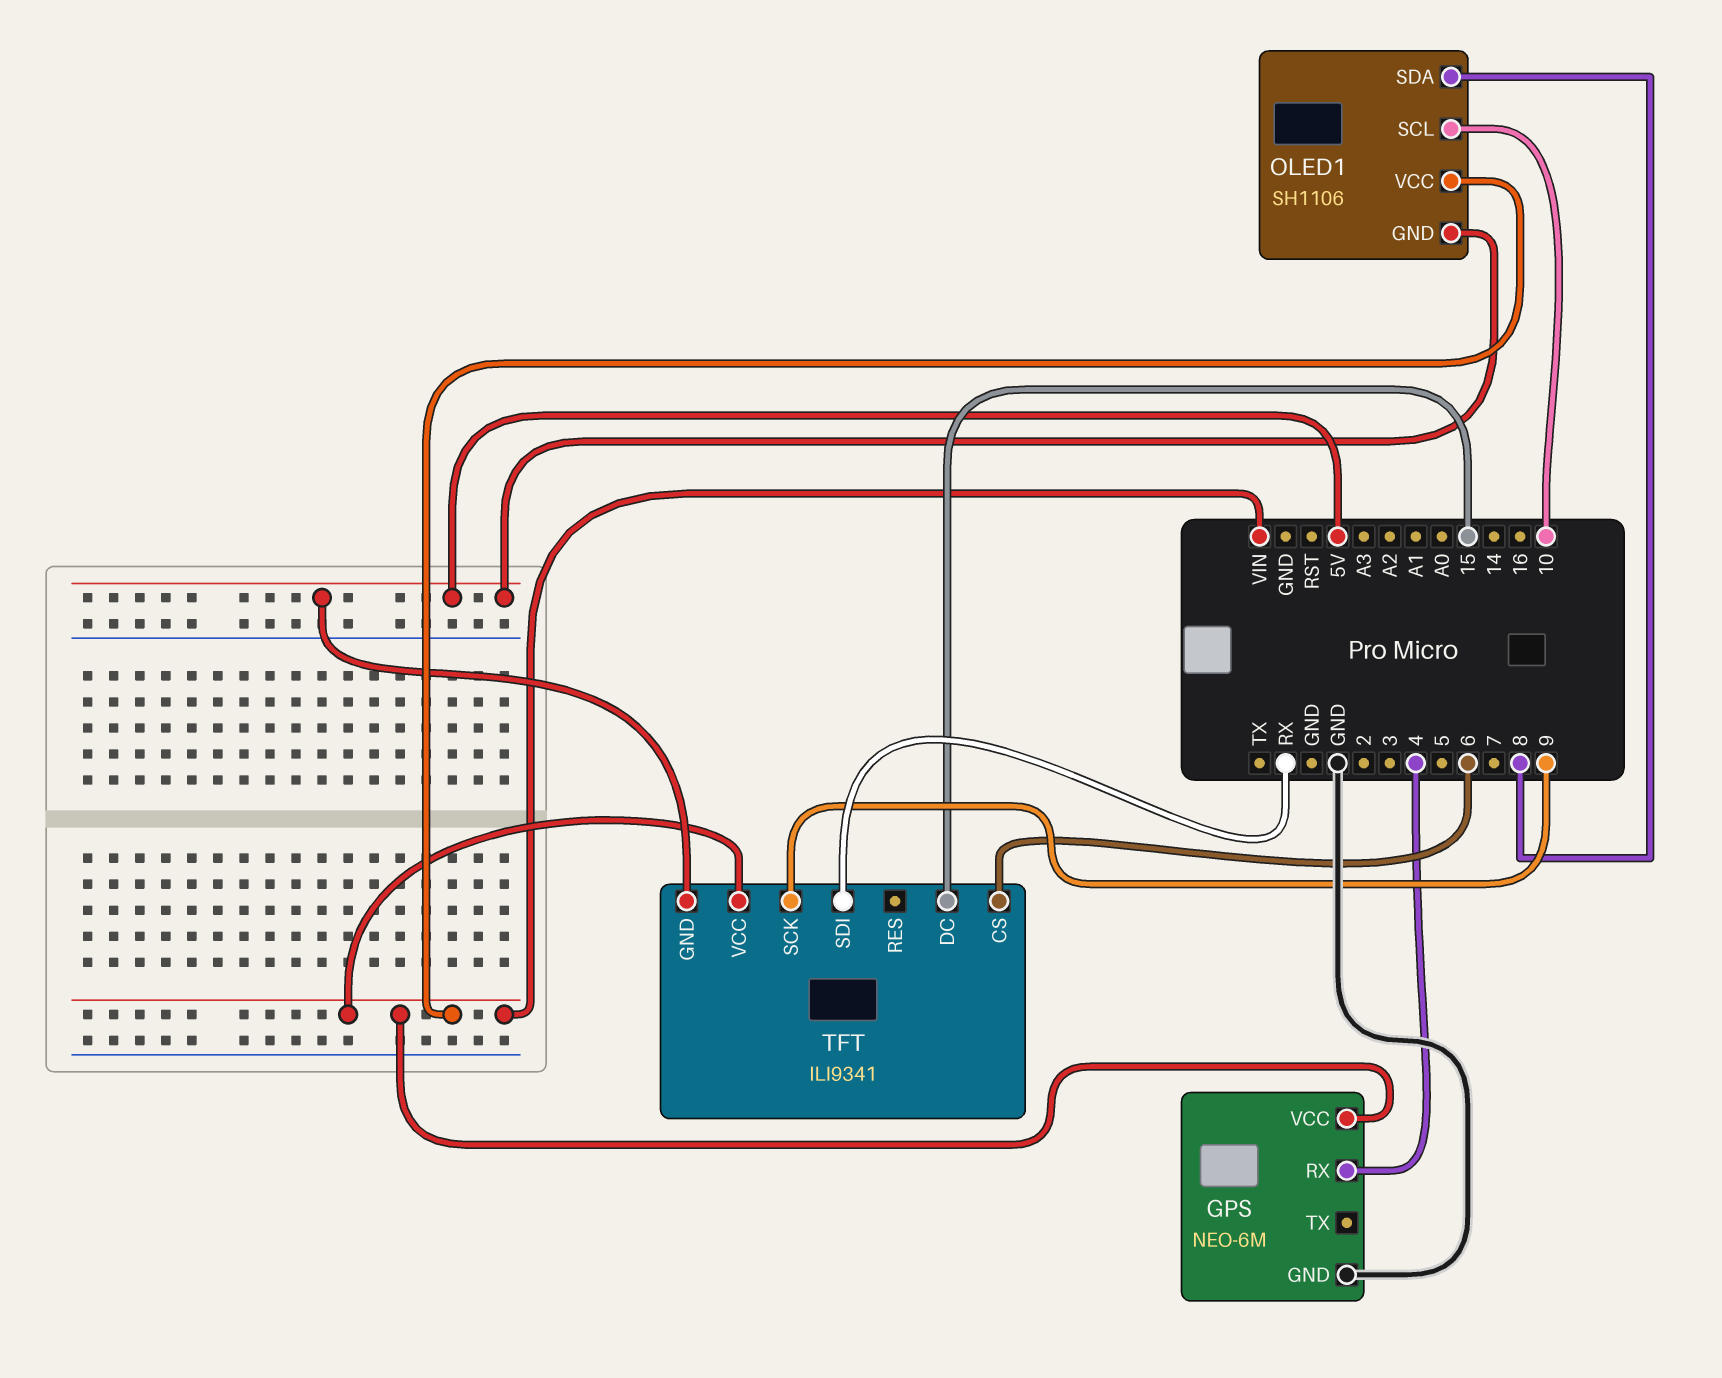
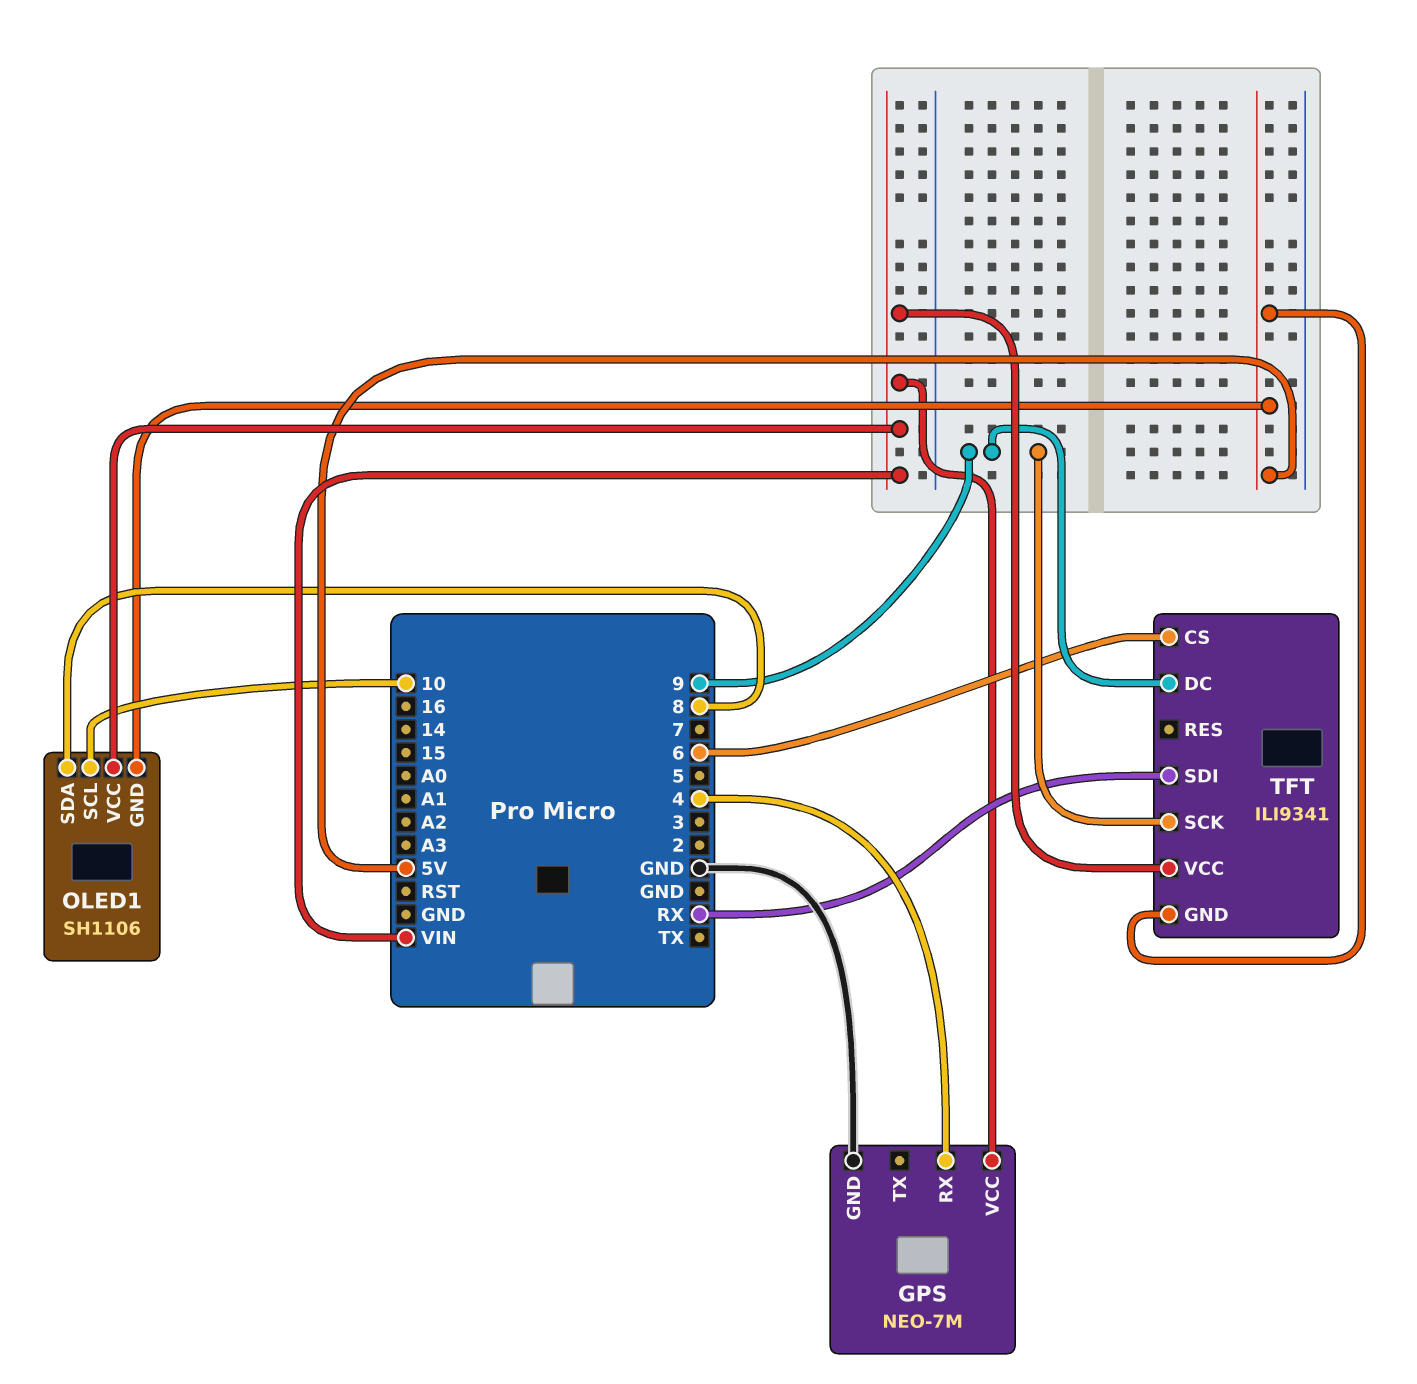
GPS: NEO-6M -> NEO-7M
TFT pin DC: 15 -> 9

